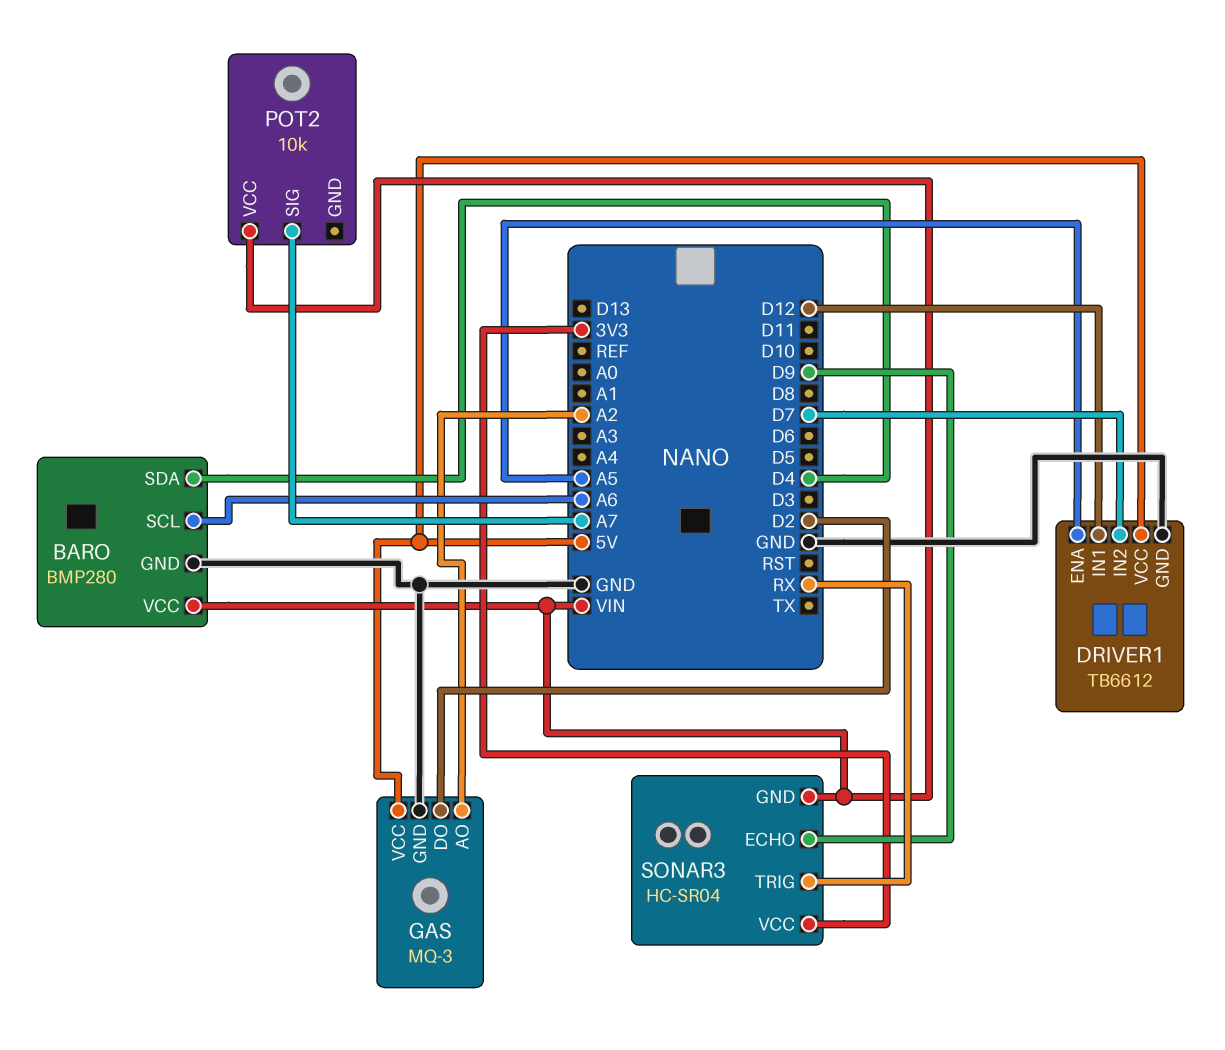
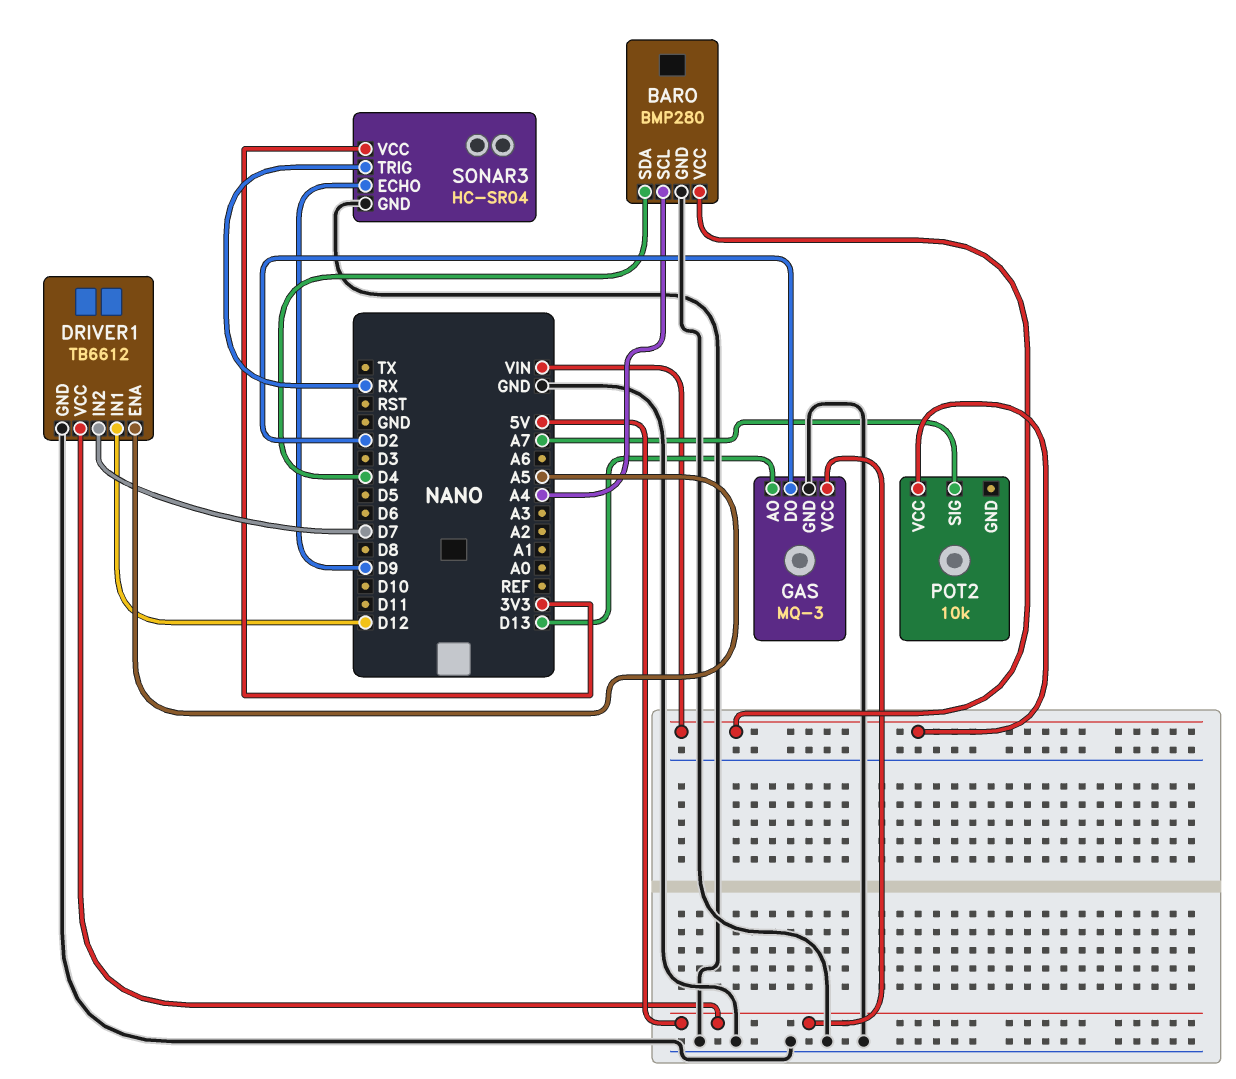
BARO pin SCL: A6 -> A4
GAS pin AO: A2 -> D13
SONAR3 pin GND: VIN -> GND

